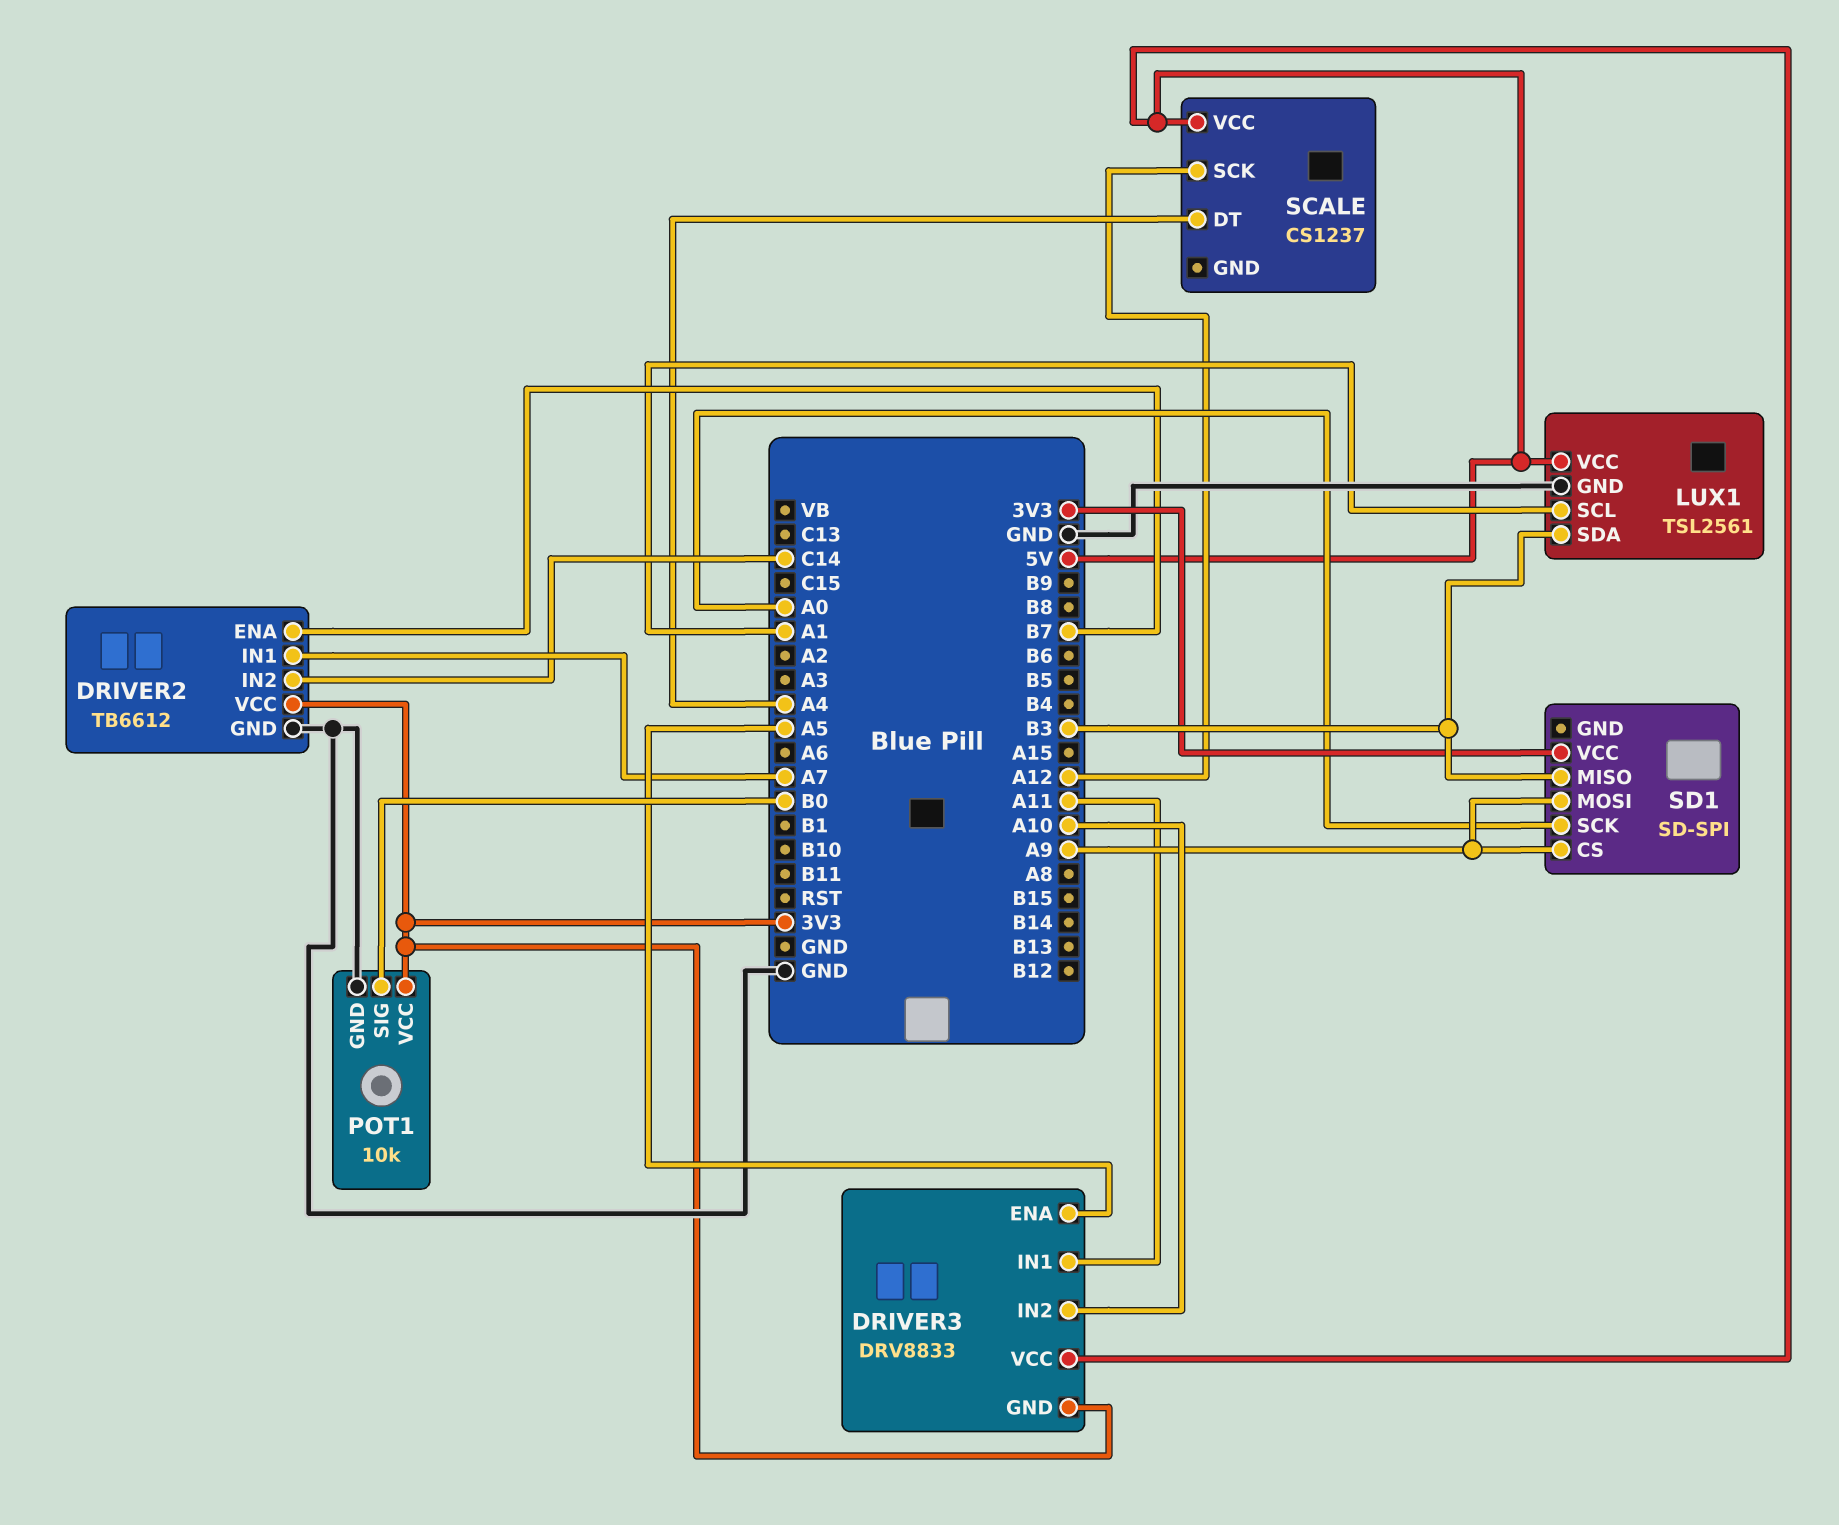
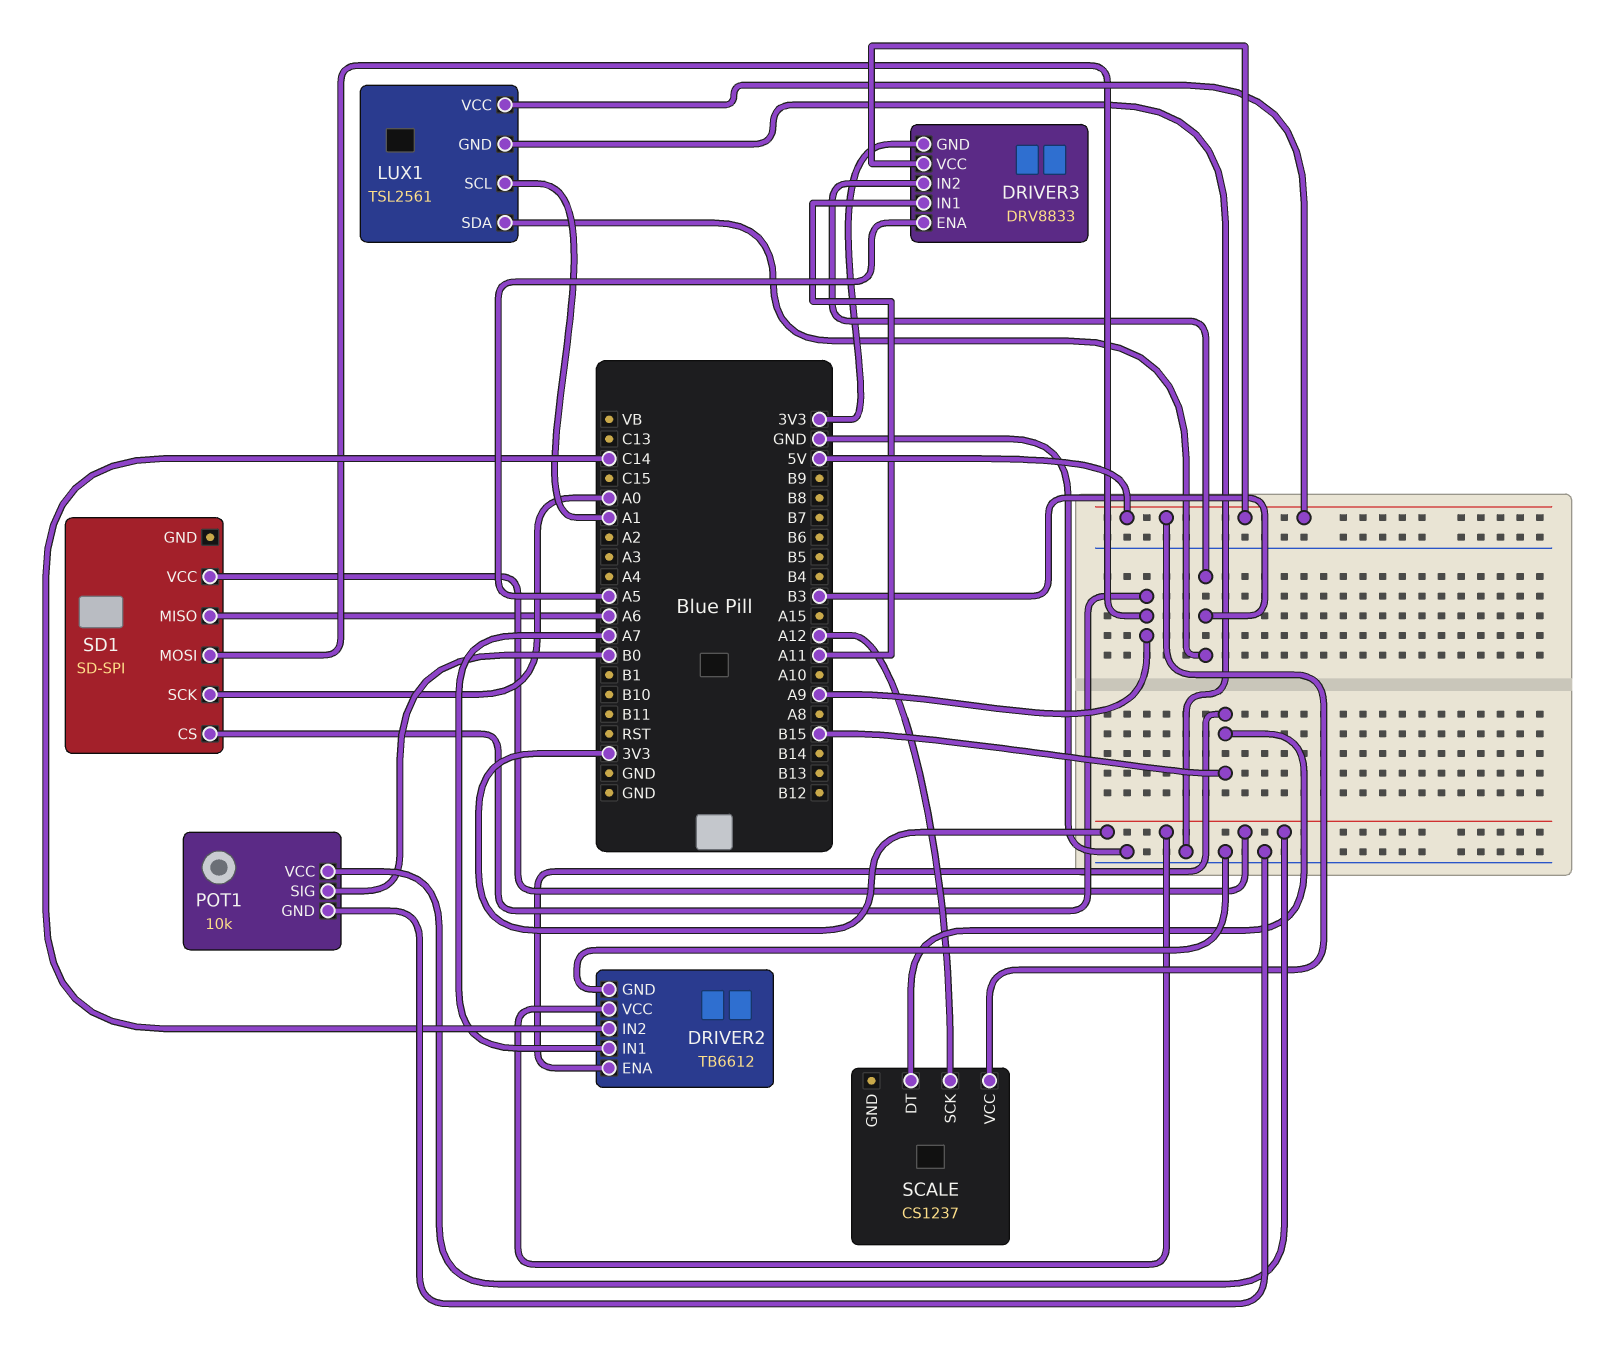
DRIVER2 pin ENA: B7 -> B15
DRIVER3 pin IN2: A10 -> B3
SCALE pin DT: A4 -> B15
SD1 pin MISO: B3 -> A6

